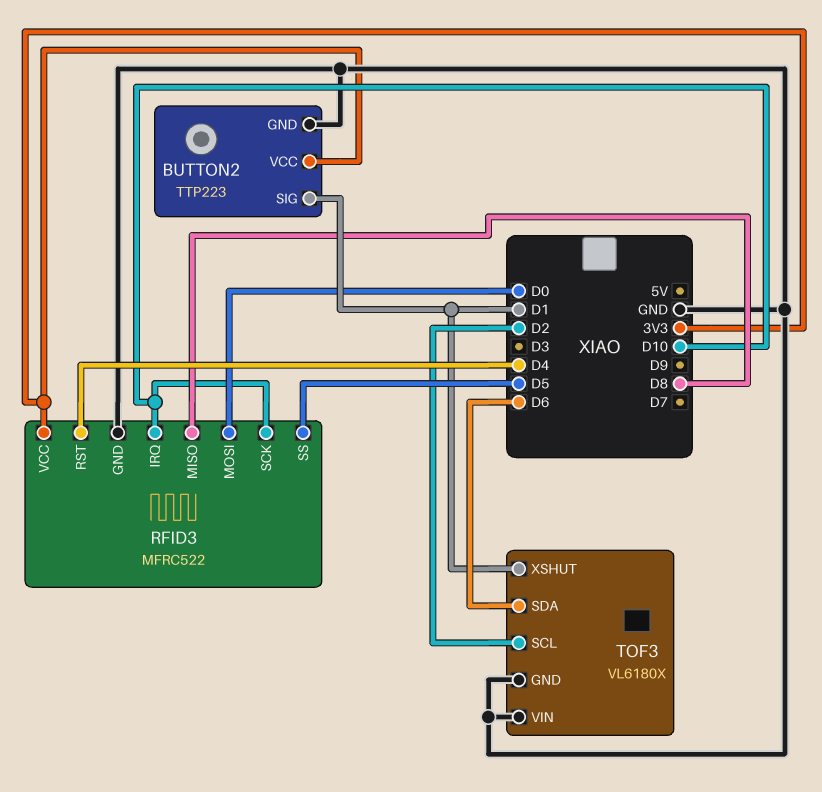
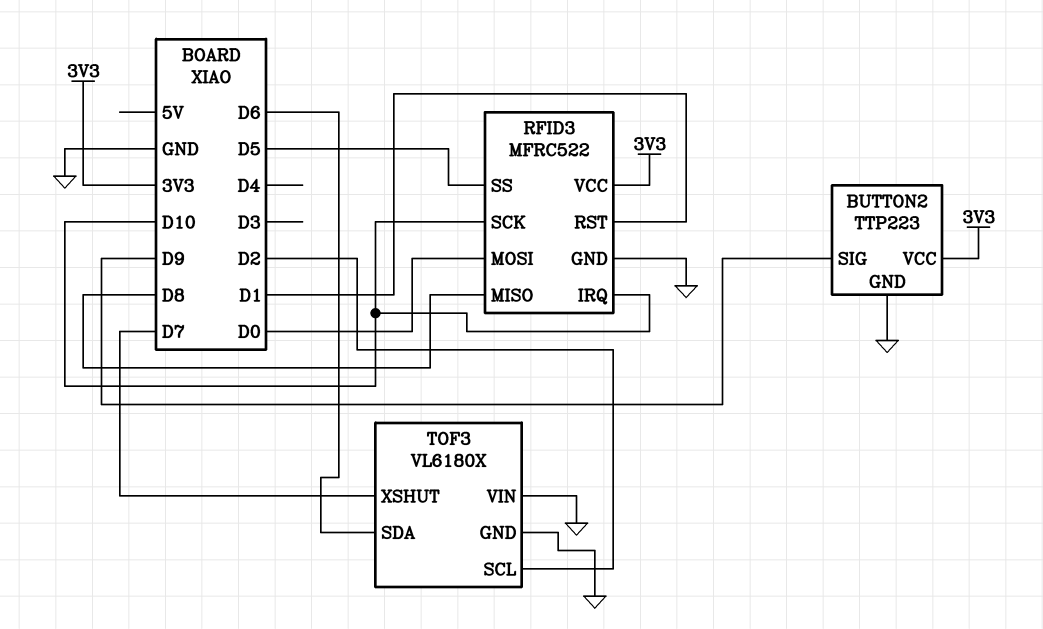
BUTTON2 pin SIG: D1 -> D9
RFID3 pin RST: D4 -> D1
TOF3 pin XSHUT: D1 -> D7

